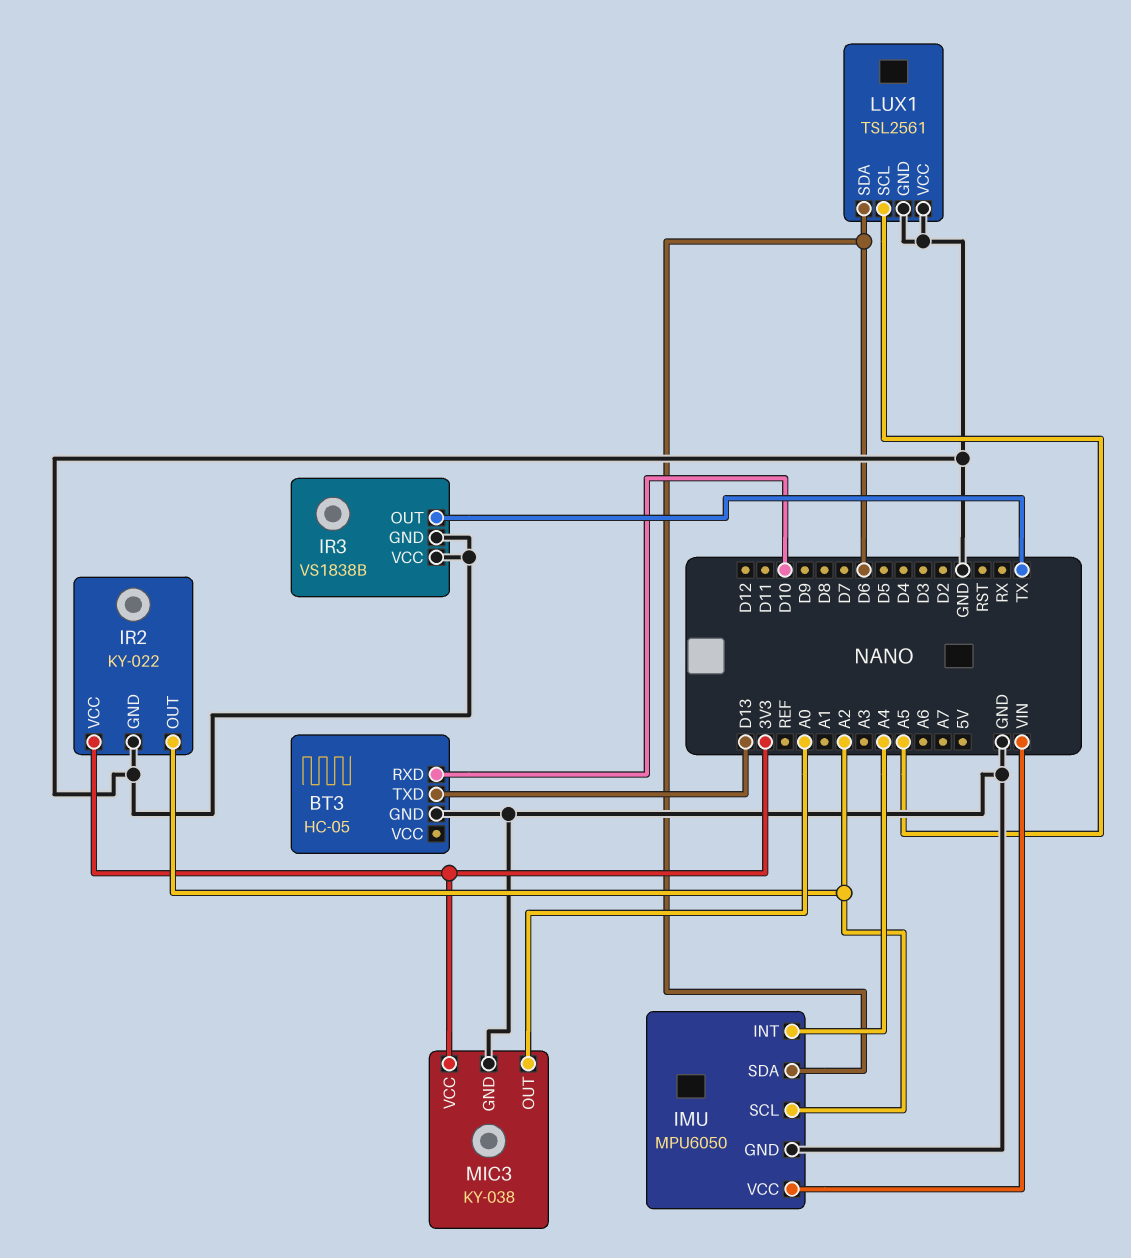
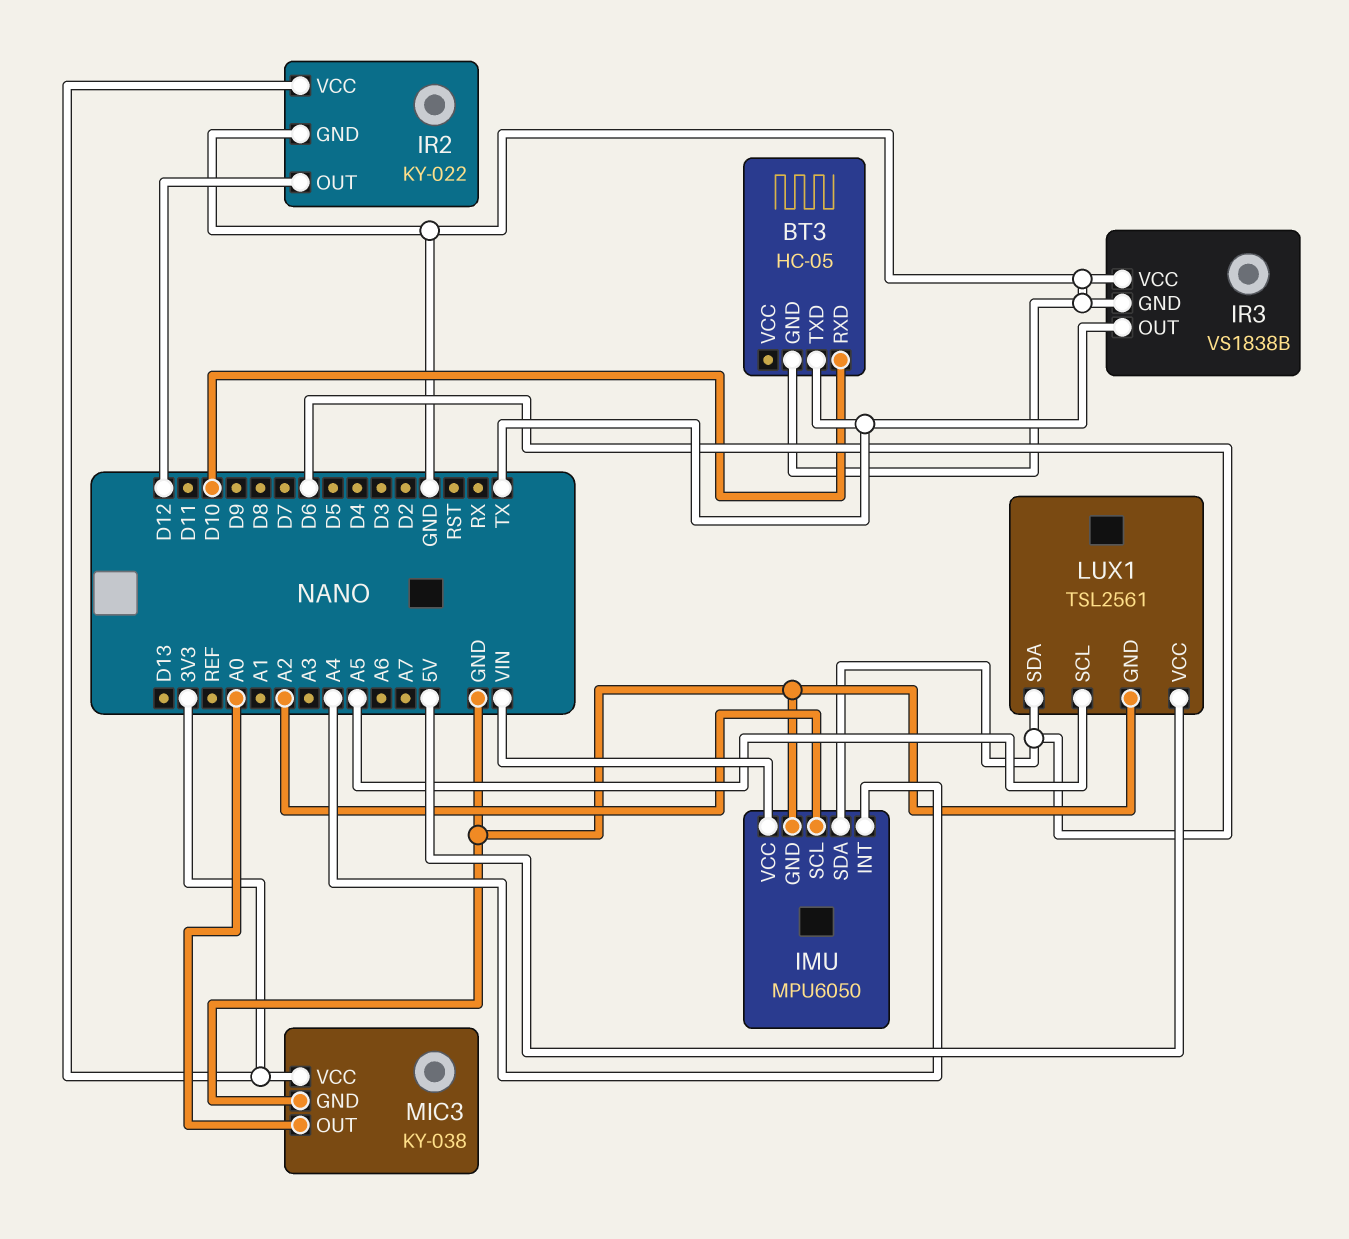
BT3 pin TXD: D13 -> TX
IR2 pin OUT: A2 -> D12
LUX1 pin VCC: GND -> 5V

